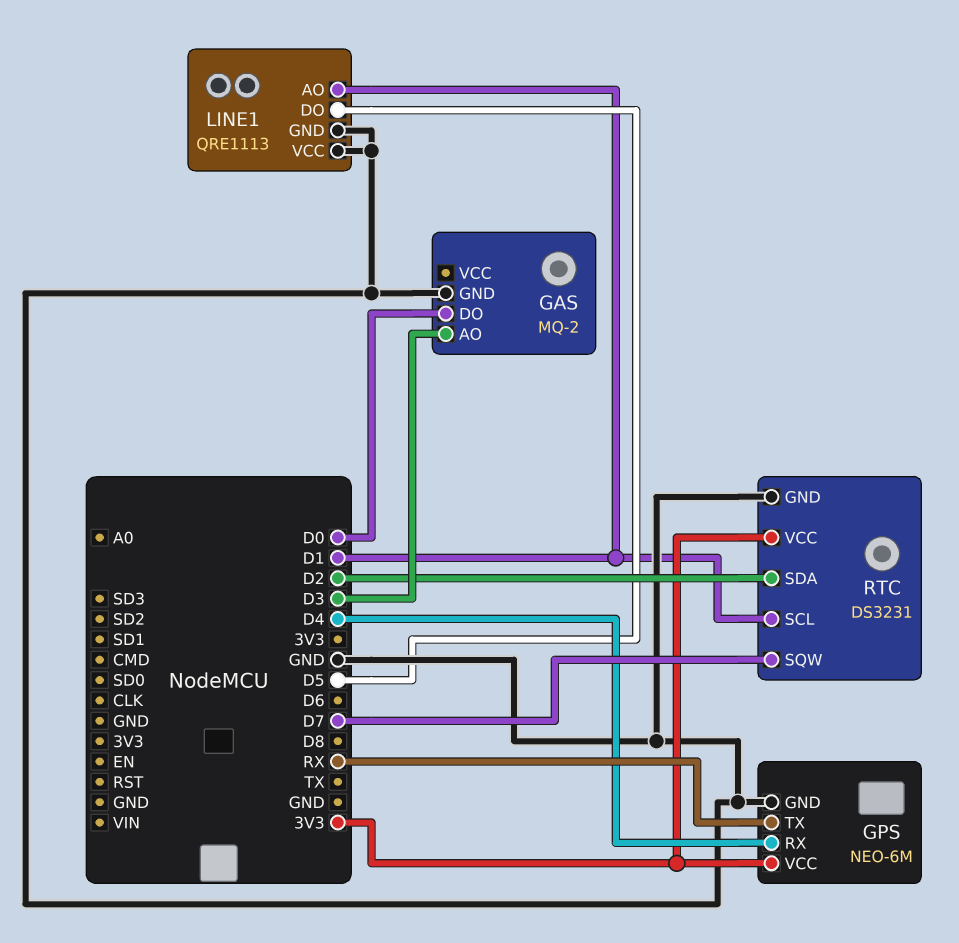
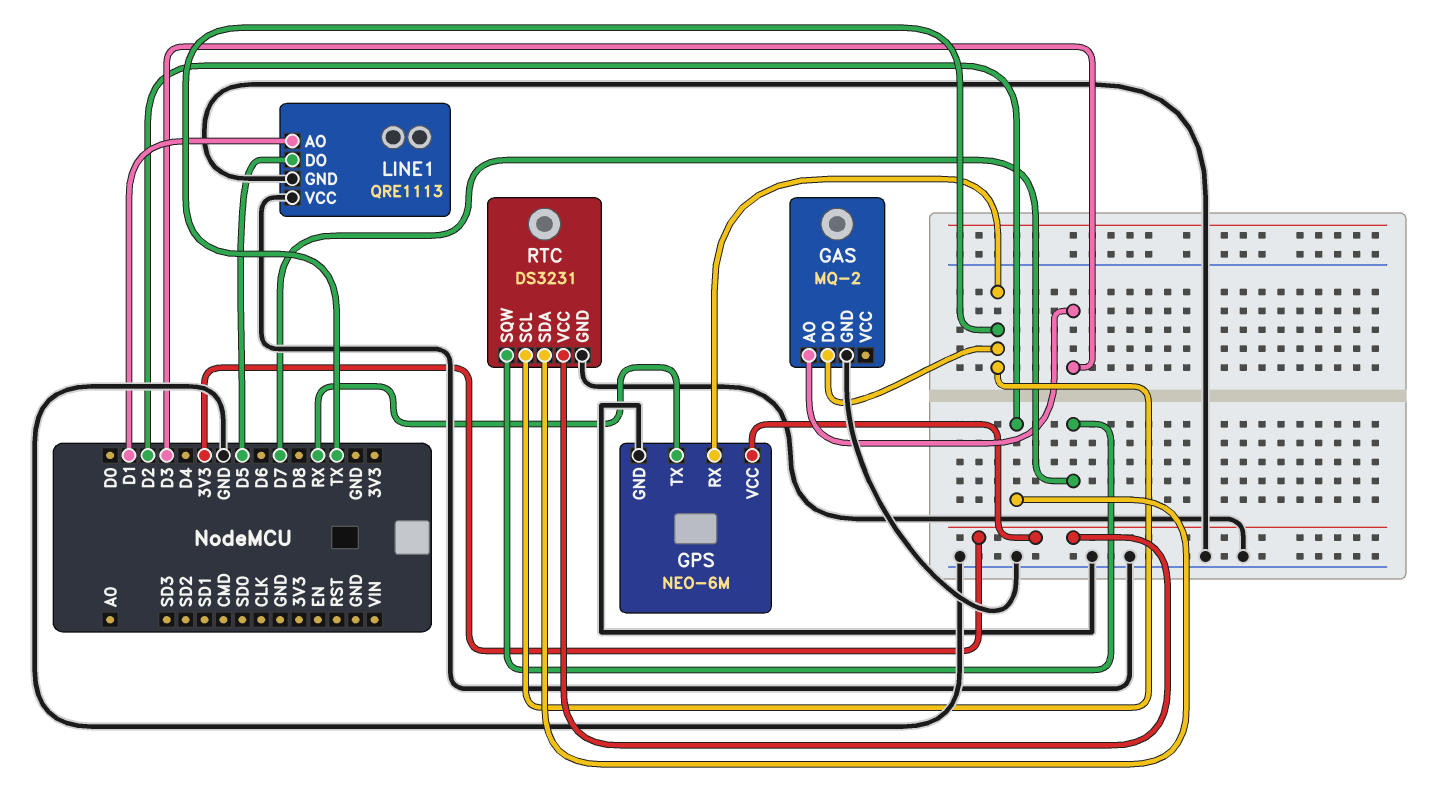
GAS pin DO: D0 -> TX
GPS pin RX: D4 -> TX
RTC pin SCL: D1 -> TX

